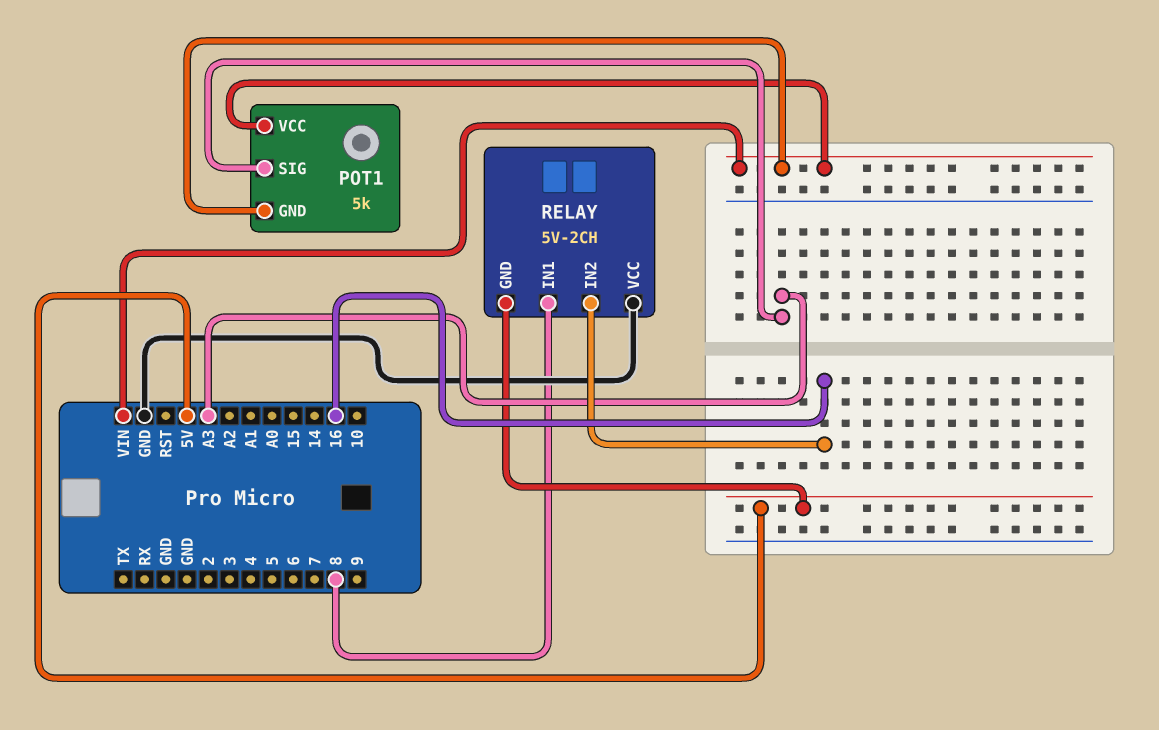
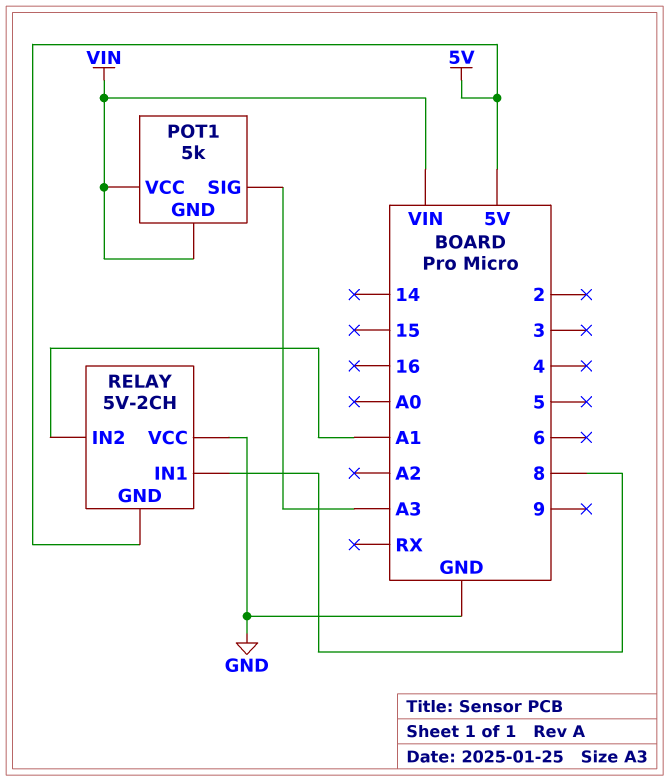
RELAY pin IN2: 16 -> A1

